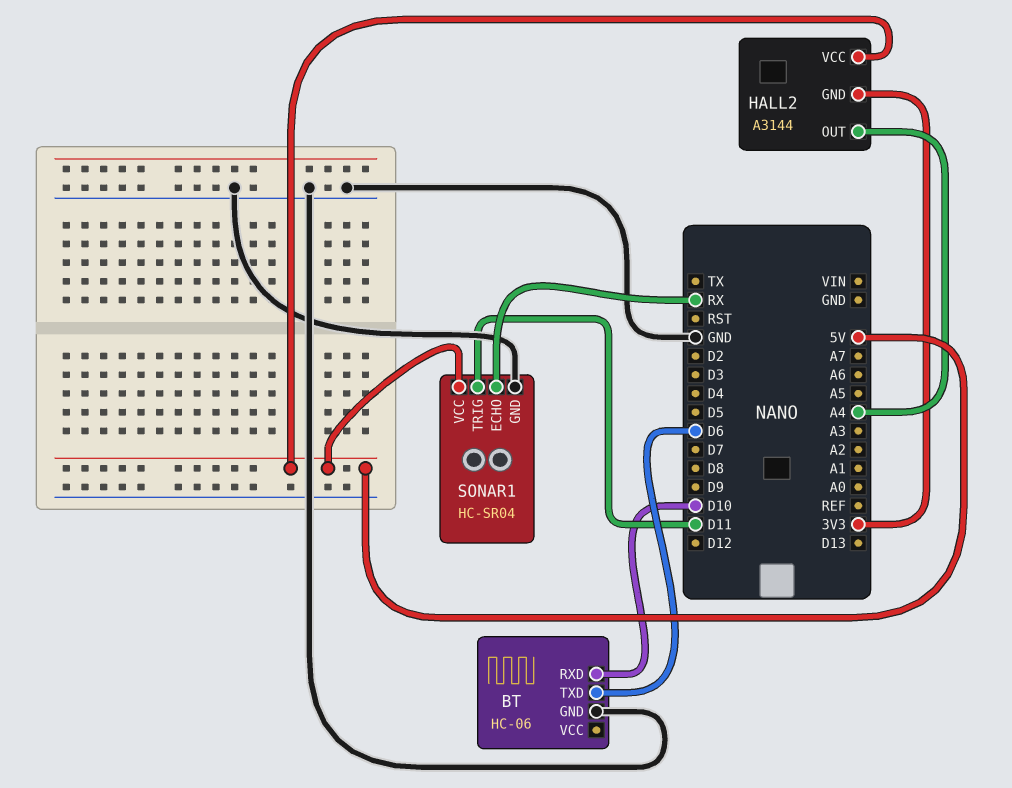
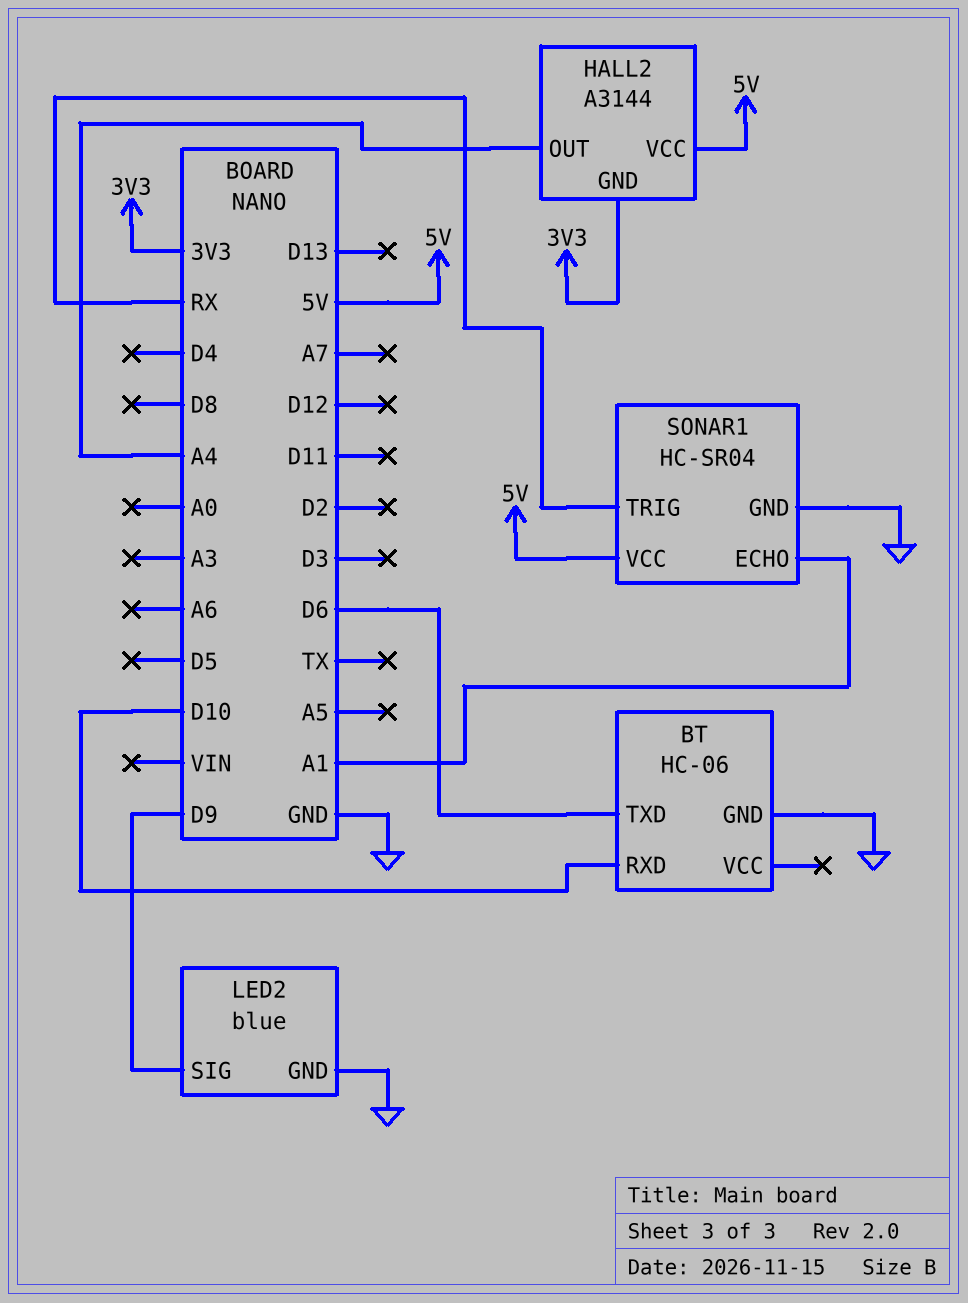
LED2: none -> blue
LED2 pin GND: none -> GND
LED2 pin SIG: none -> D9
SONAR1 pin ECHO: RX -> A1
SONAR1 pin TRIG: D11 -> RX

